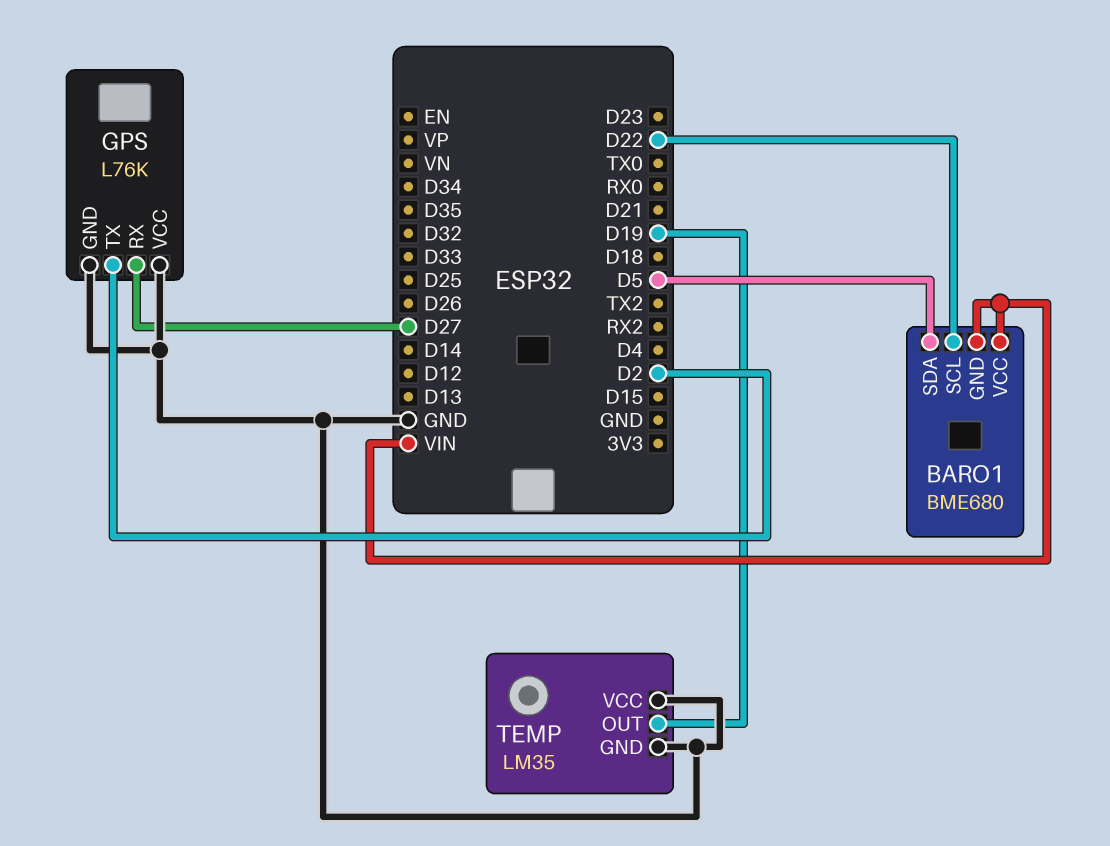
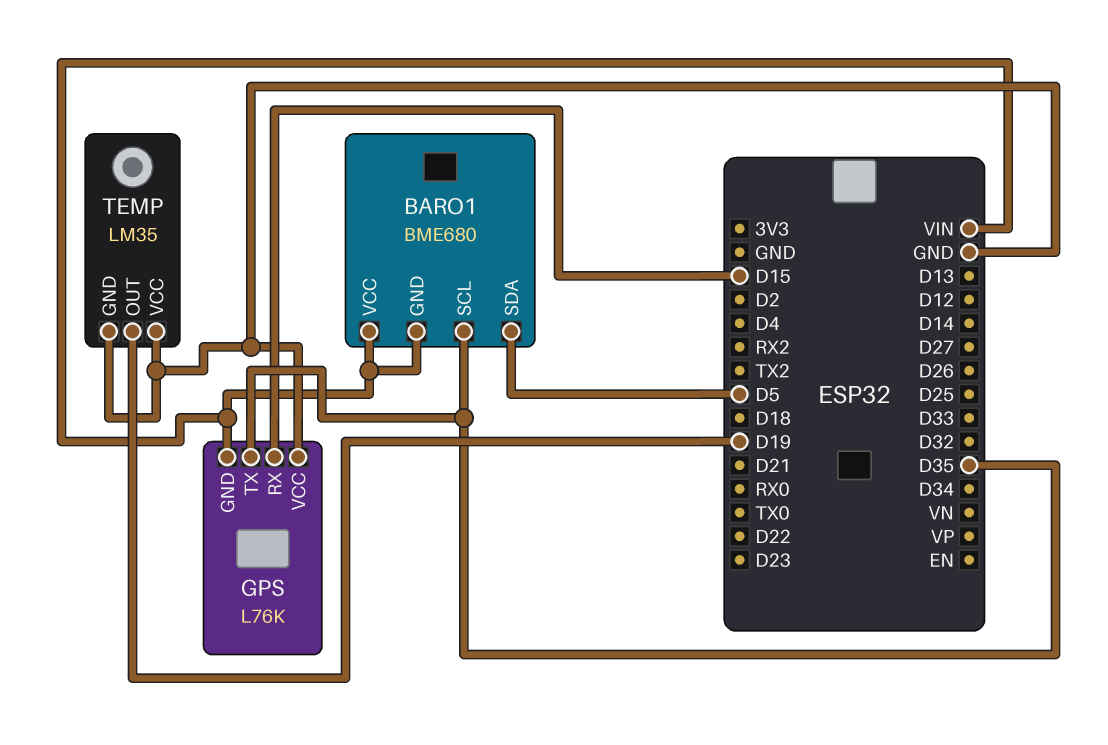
BARO1 pin SCL: D22 -> D35
GPS pin GND: GND -> VIN
GPS pin RX: D27 -> D15
GPS pin TX: D2 -> D35

